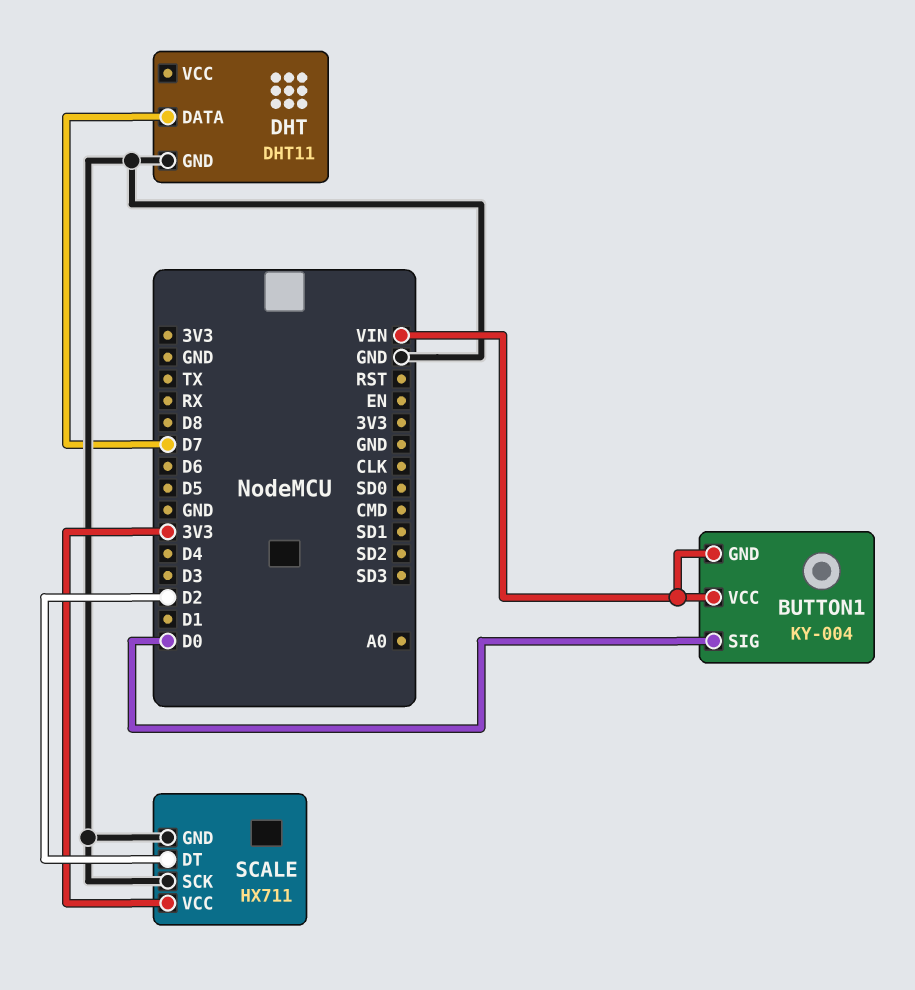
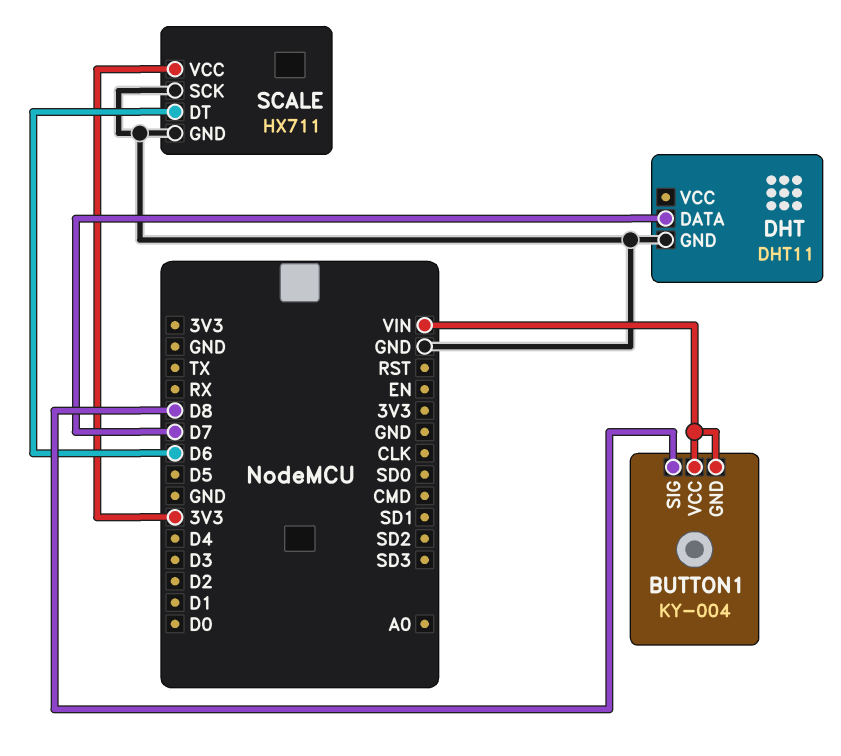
BUTTON1 pin SIG: D0 -> D8
SCALE pin DT: D2 -> D6

